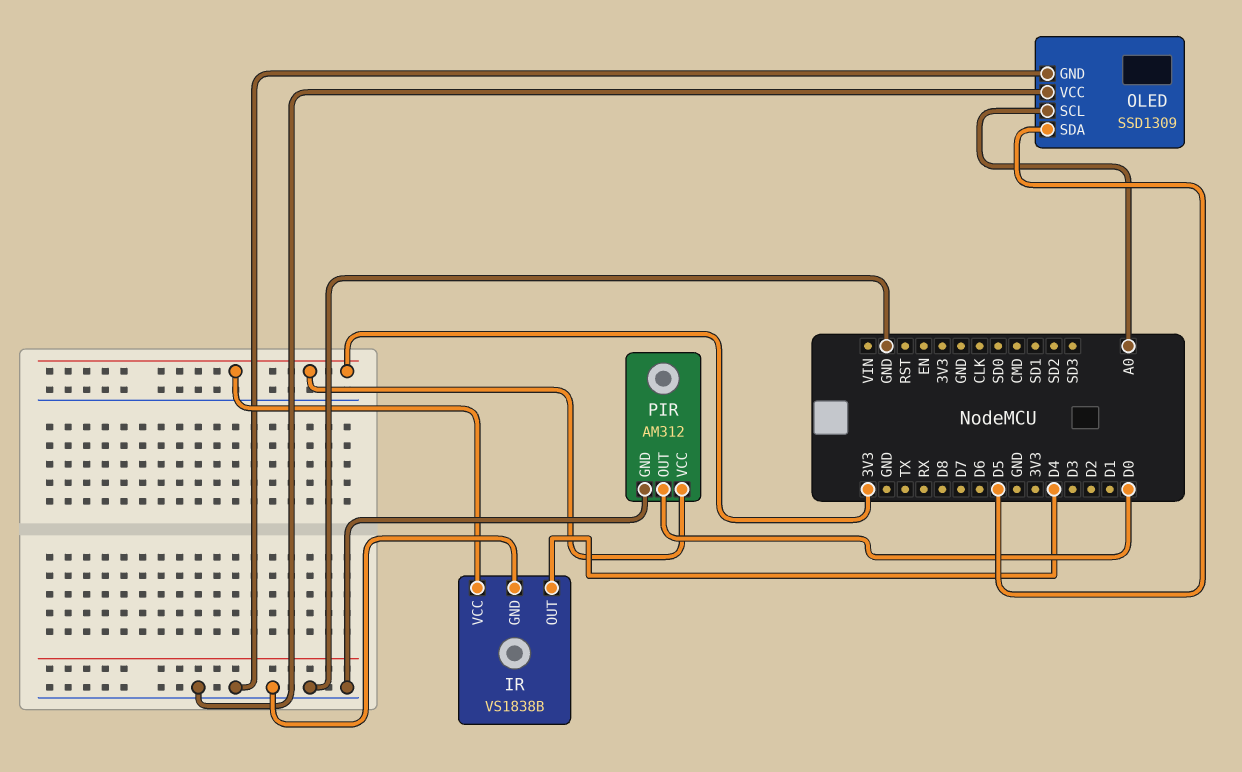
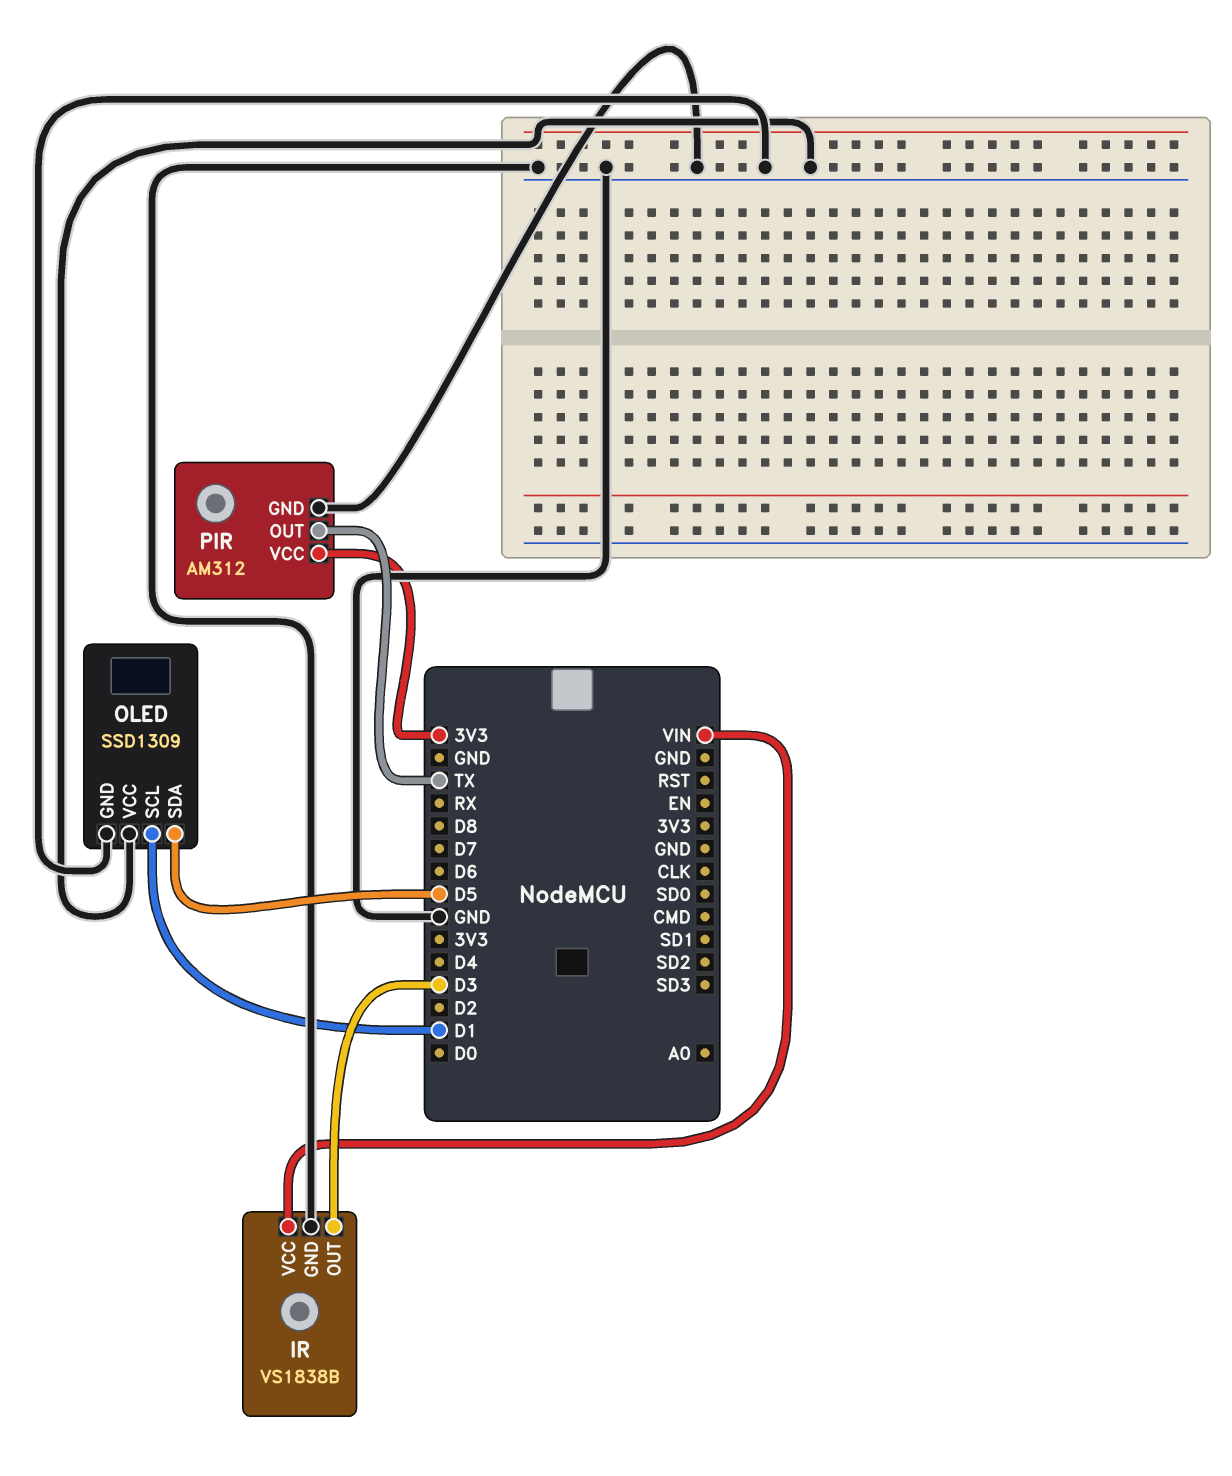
IR pin OUT: D4 -> D3
IR pin VCC: 3V3 -> VIN
OLED pin SCL: A0 -> D1
PIR pin OUT: D0 -> TX

